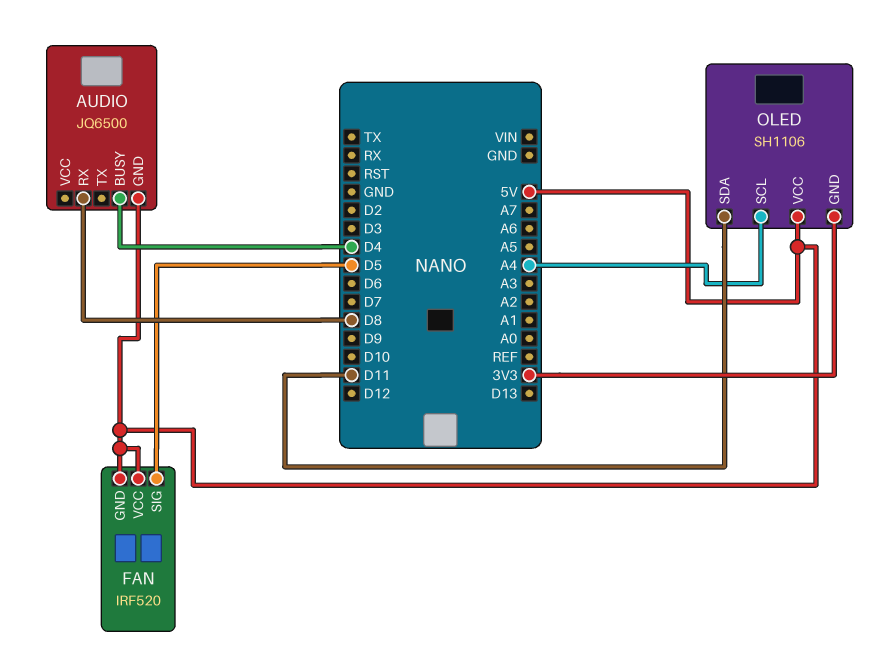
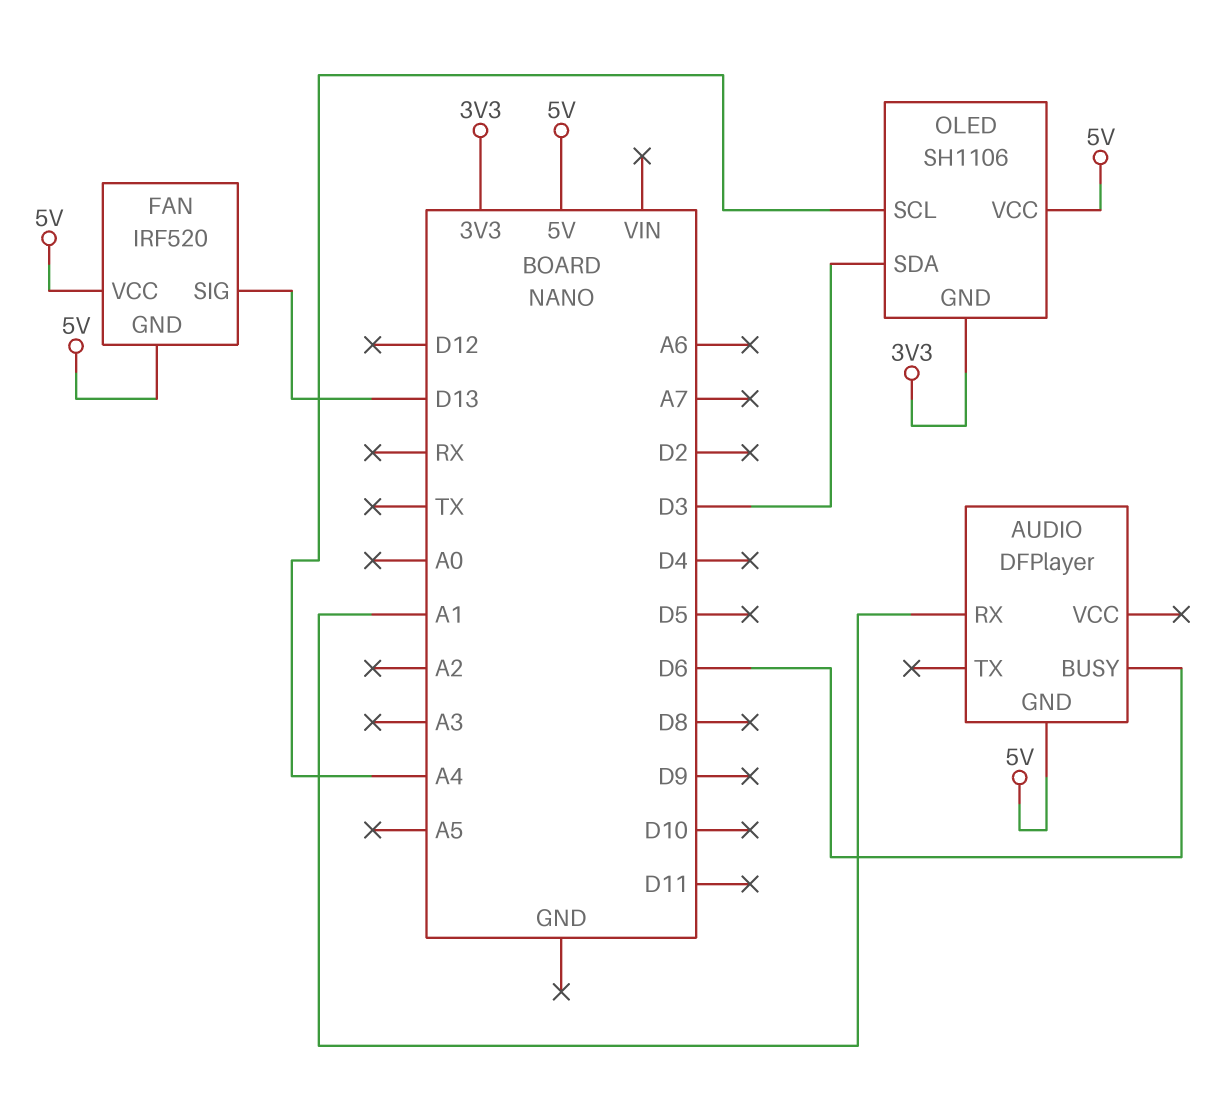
AUDIO: JQ6500 -> DFPlayer
AUDIO pin BUSY: D4 -> D6
AUDIO pin RX: D8 -> A1
FAN pin SIG: D5 -> D13
OLED pin SDA: D11 -> D3

